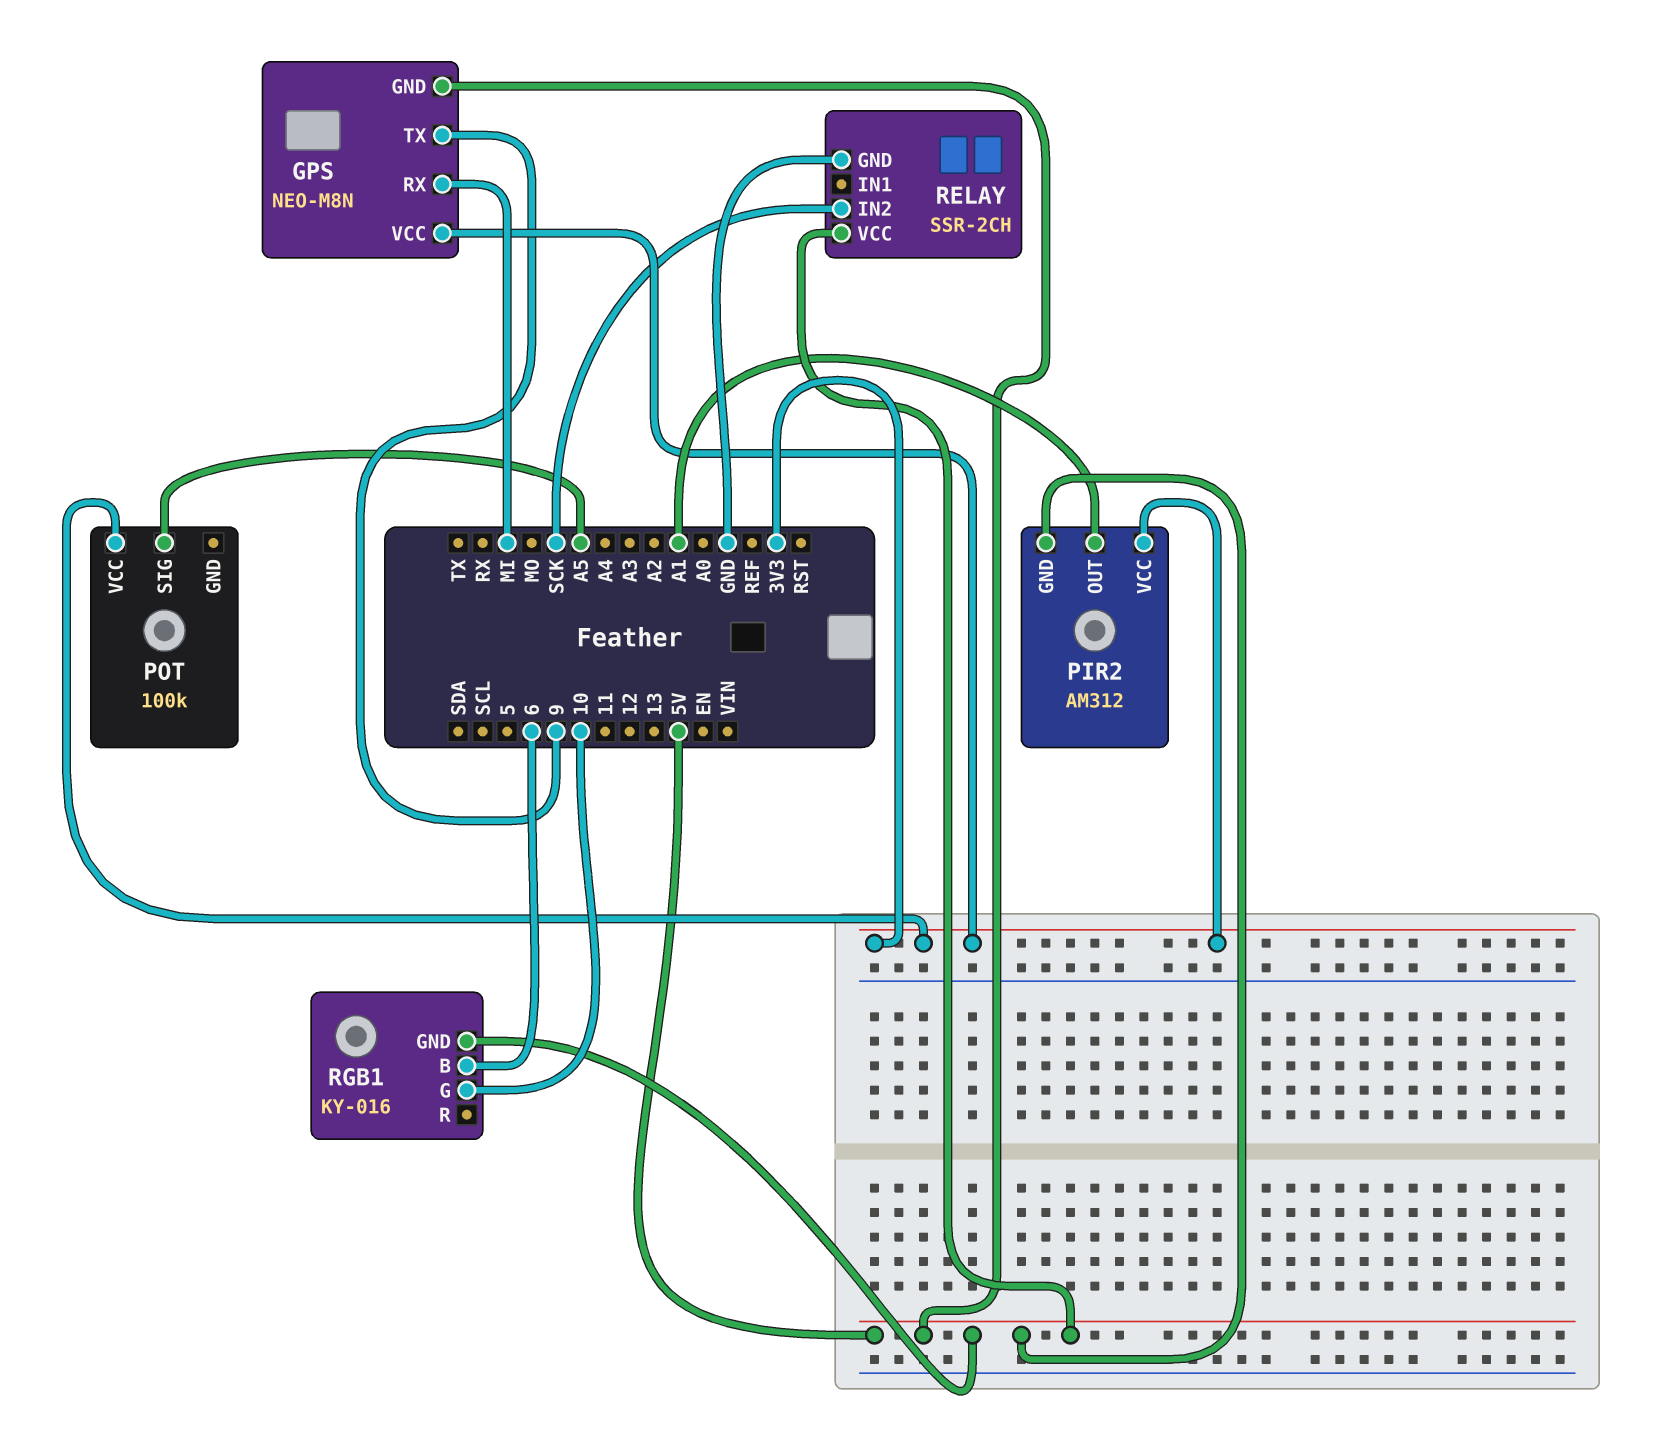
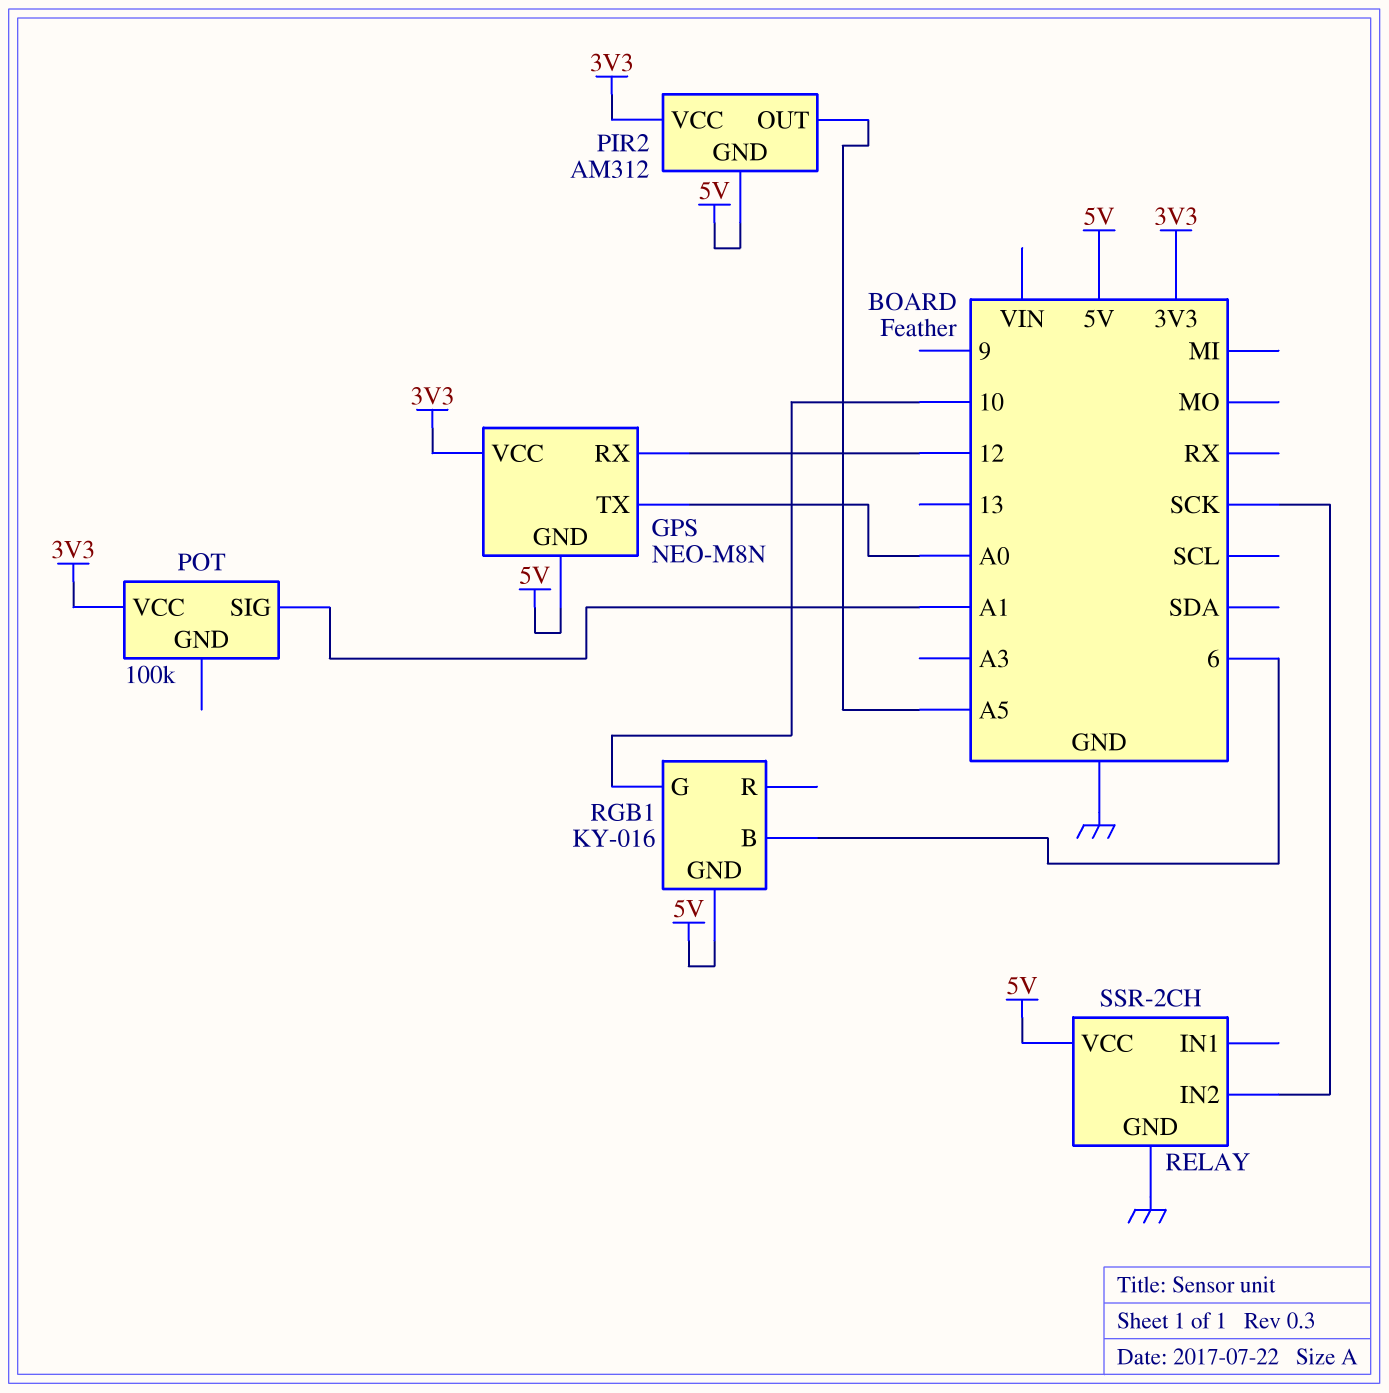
GPS pin RX: MI -> 12
GPS pin TX: 9 -> A0
PIR2 pin OUT: A1 -> A5
POT pin SIG: A5 -> A1

